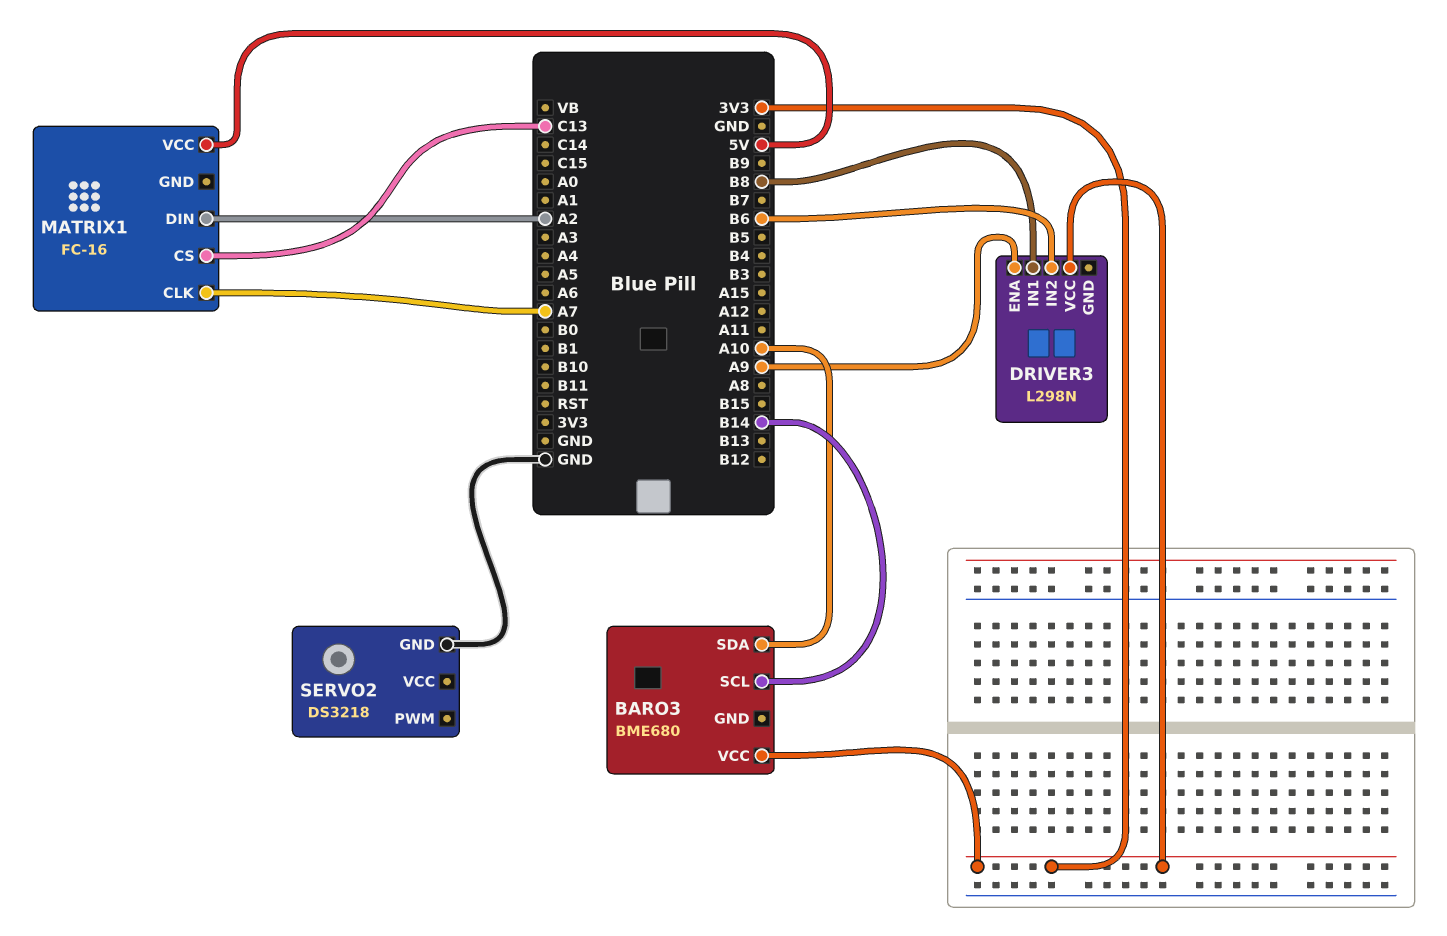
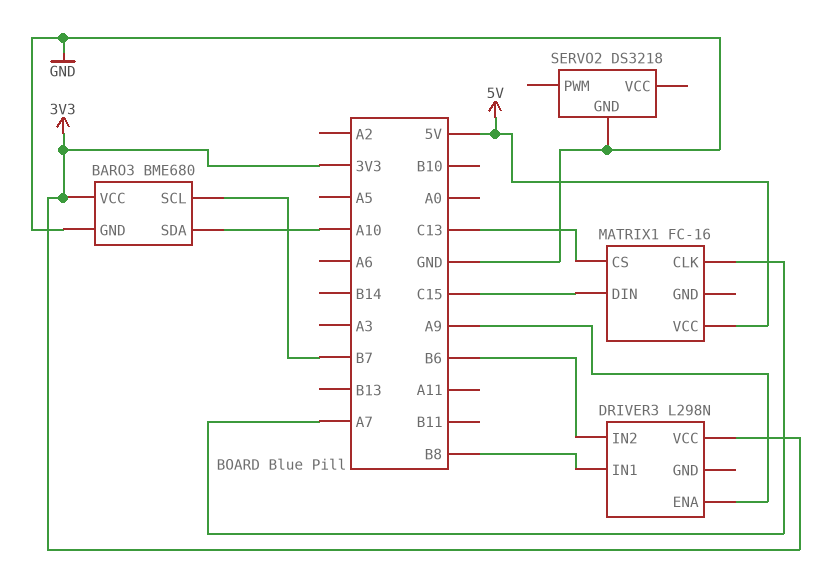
BARO3 pin GND: none -> GND
BARO3 pin SCL: B14 -> B7
MATRIX1 pin DIN: A2 -> C15

